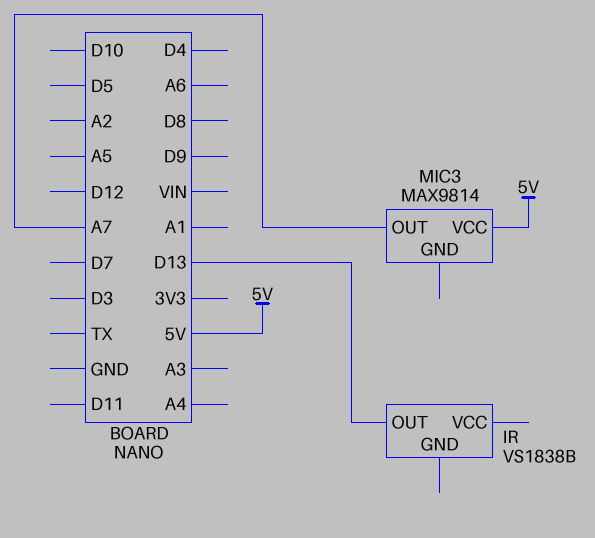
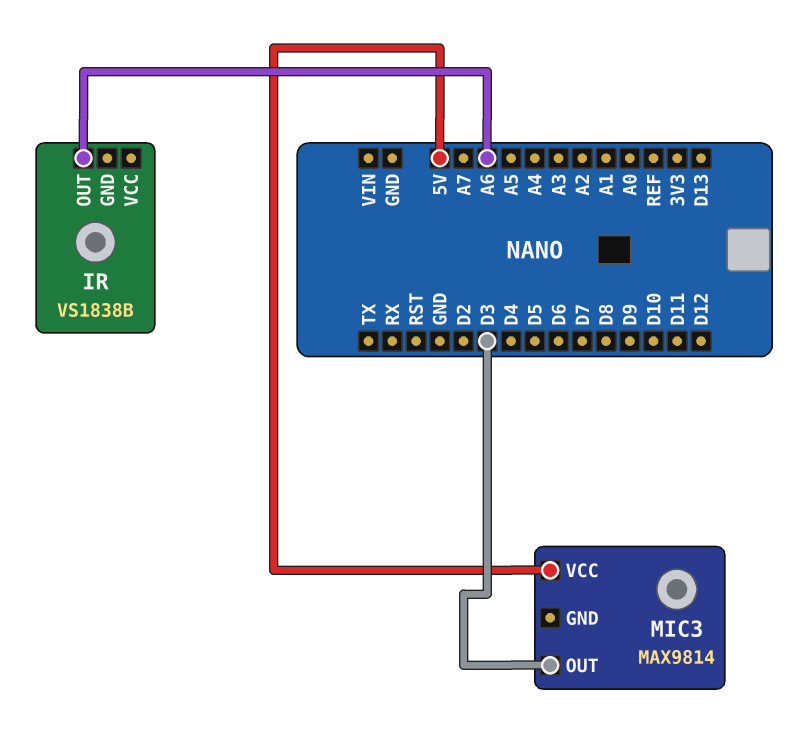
IR pin OUT: D13 -> A6
MIC3 pin OUT: A7 -> D3

